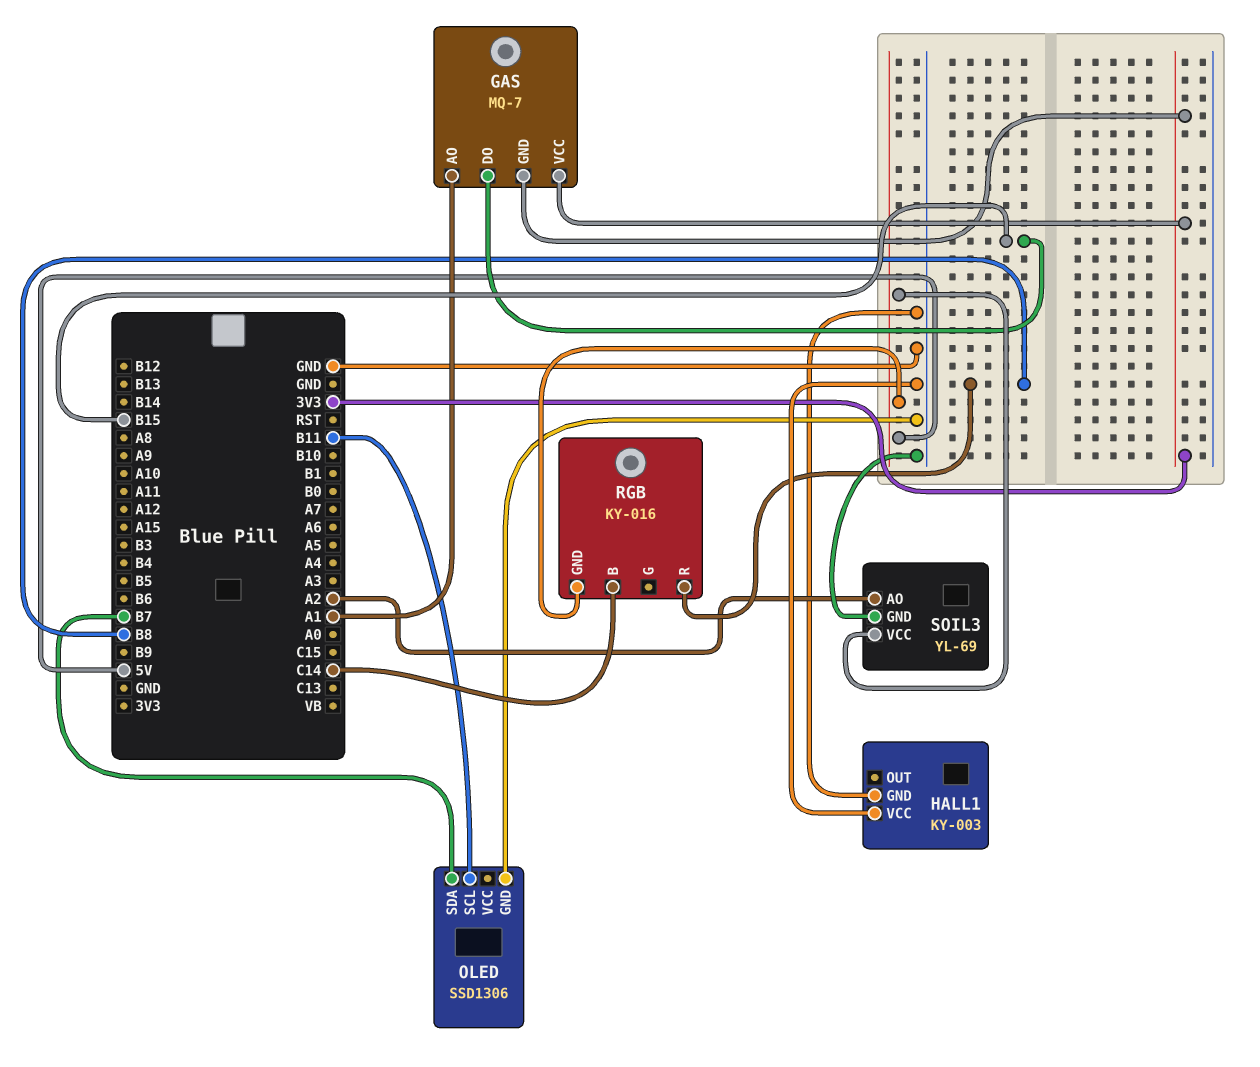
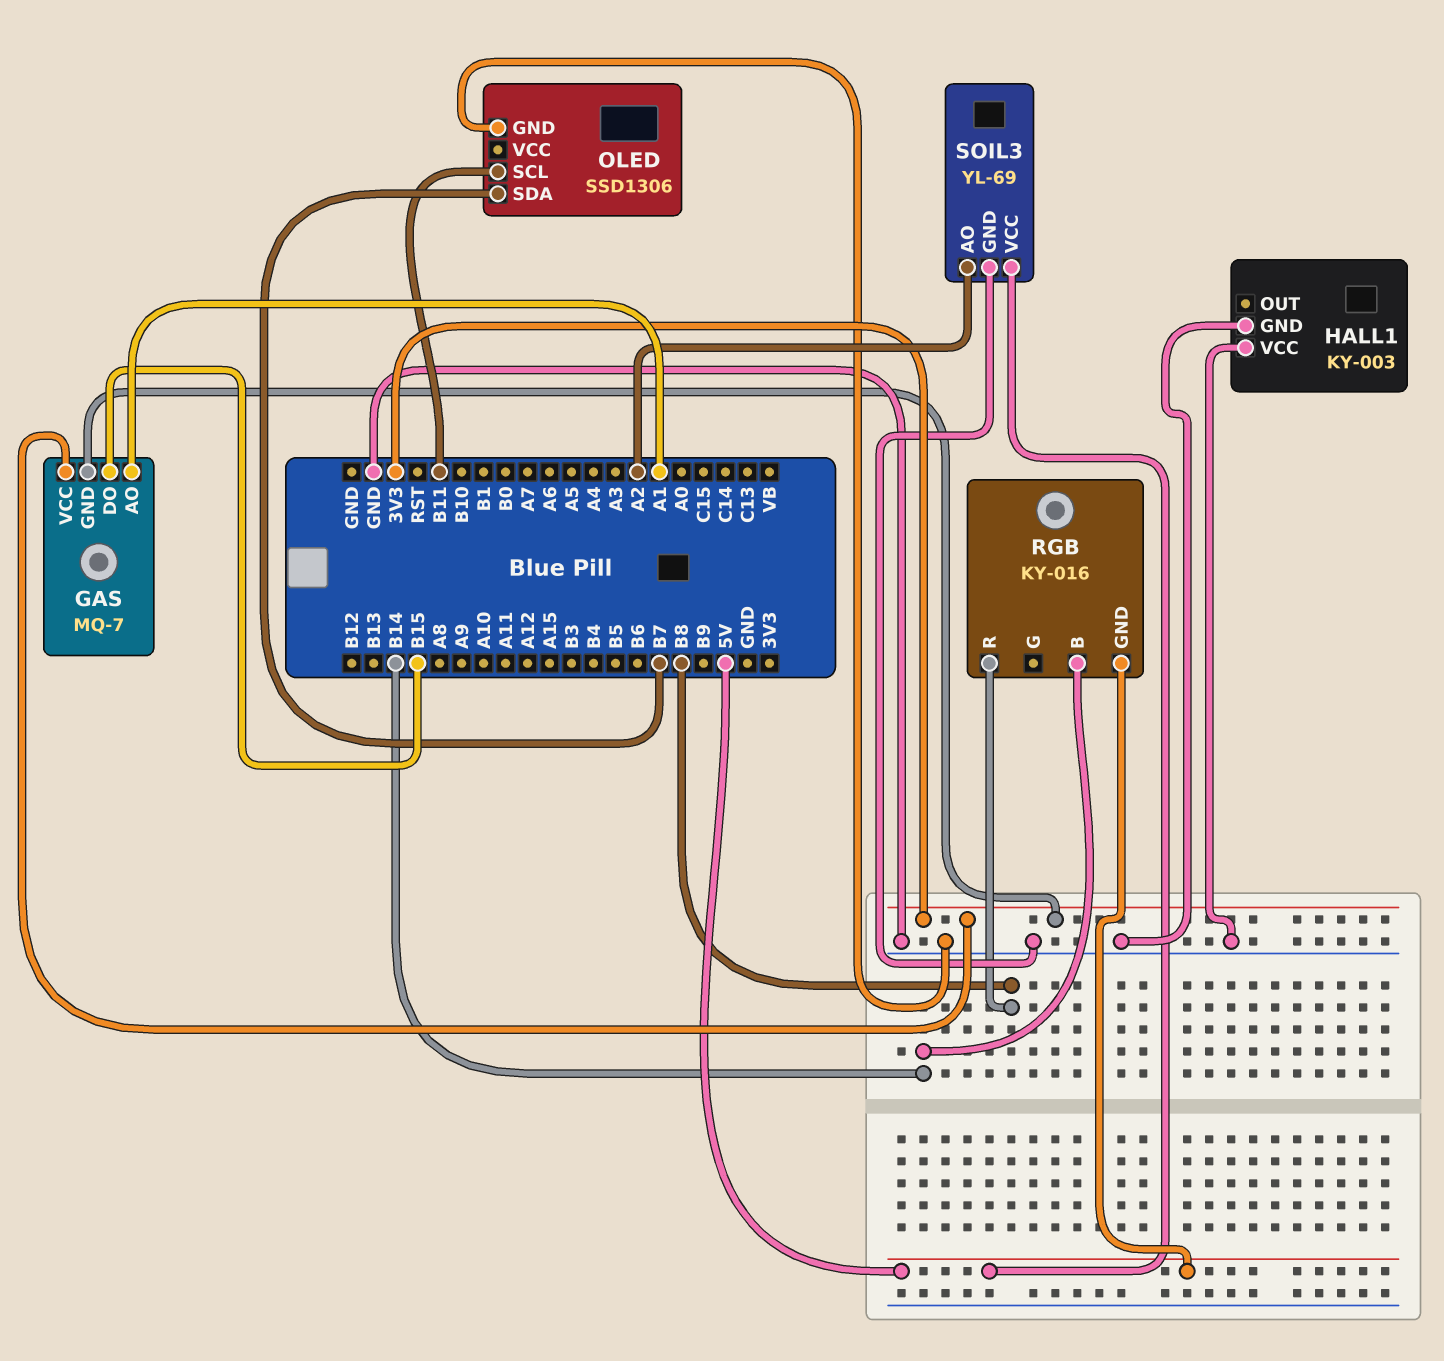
RGB pin B: C14 -> B14

